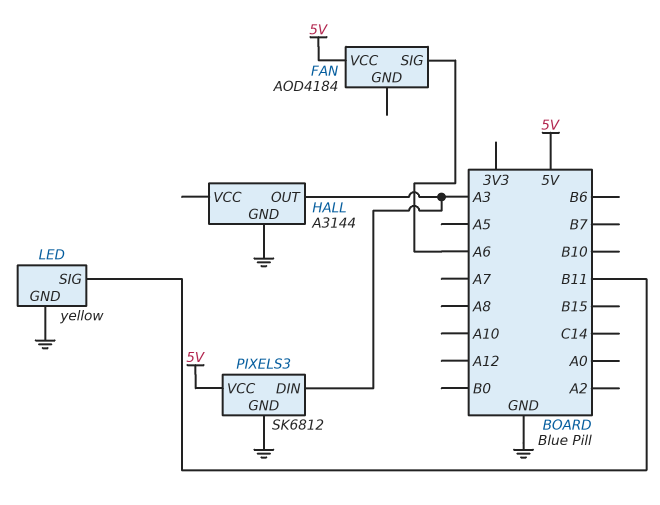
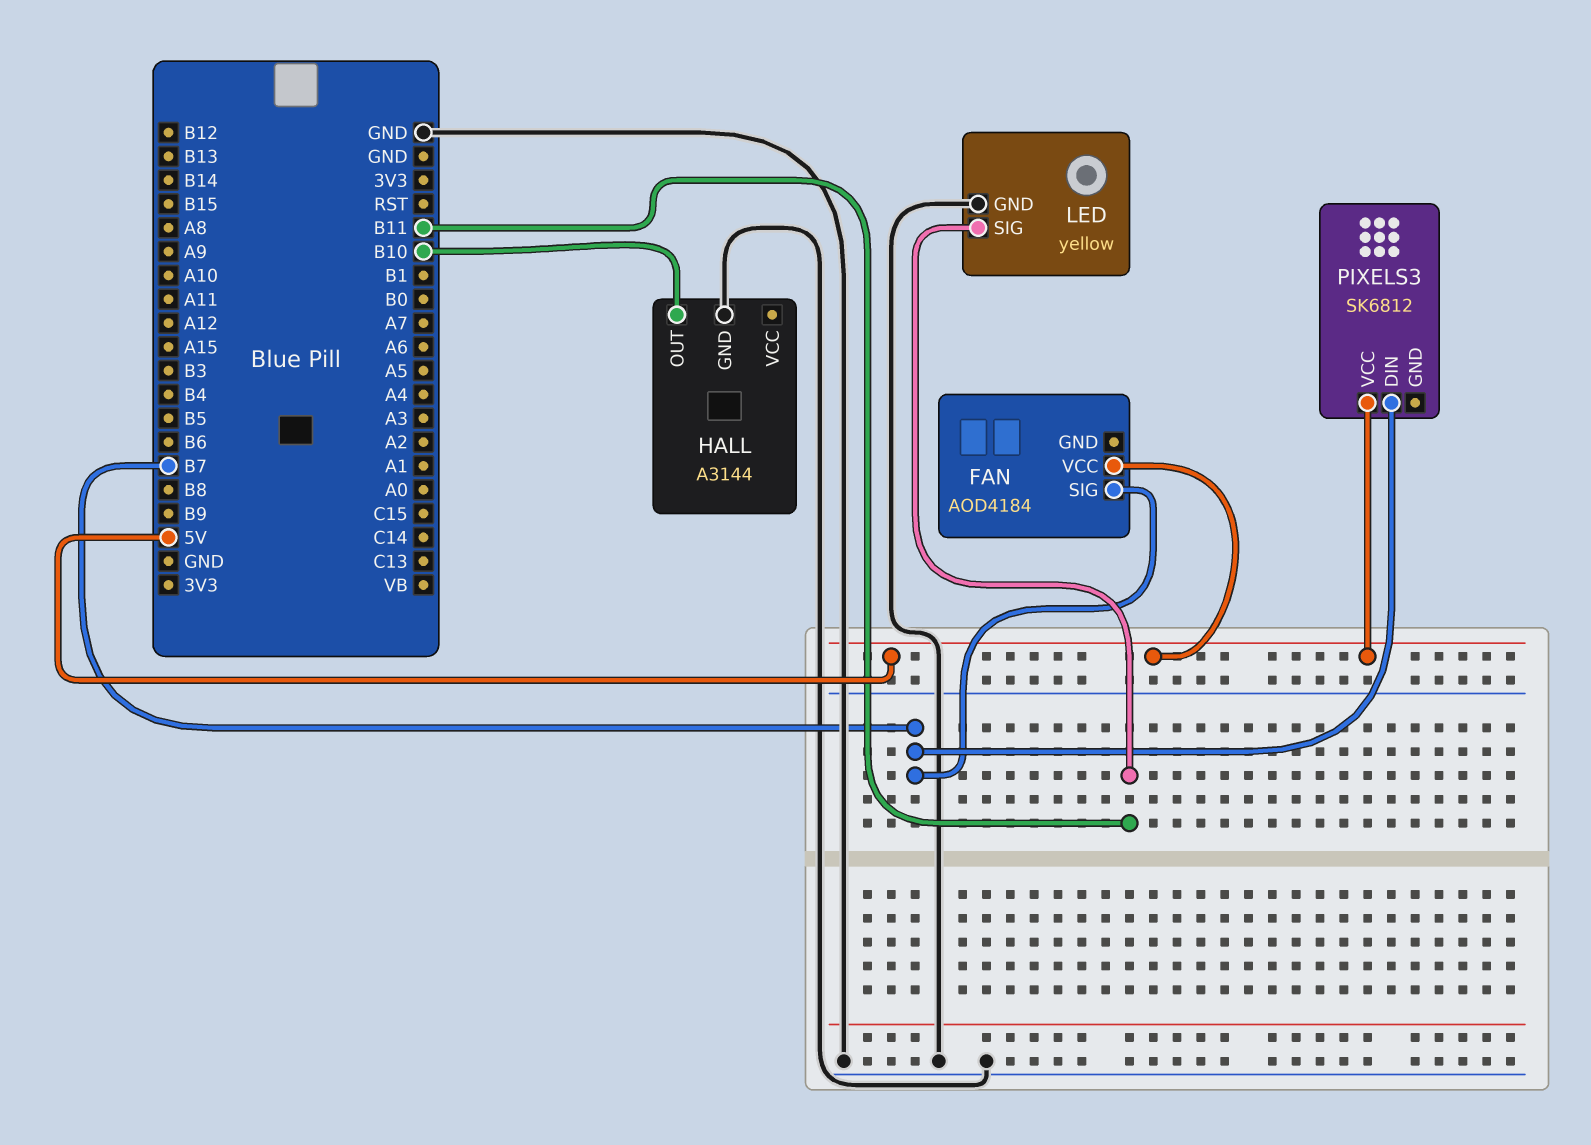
FAN pin SIG: A6 -> B7
HALL pin OUT: A3 -> B10
PIXELS3 pin DIN: A3 -> B7
PIXELS3 pin GND: GND -> none

